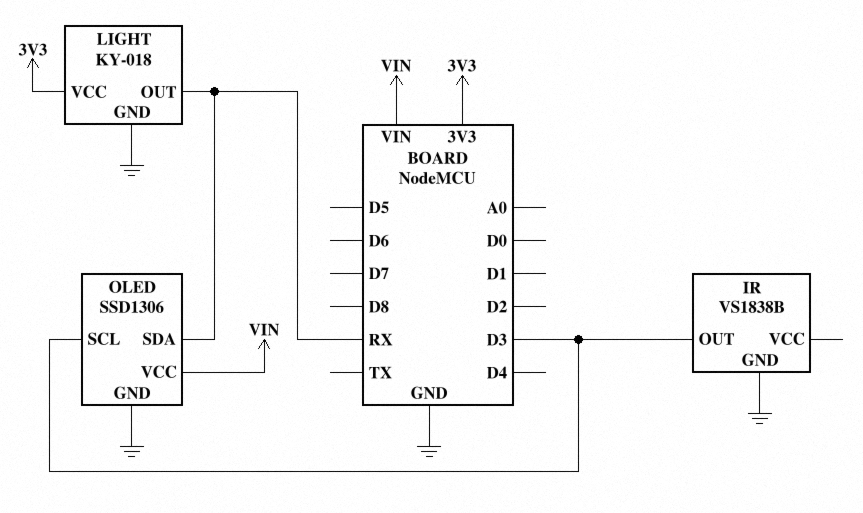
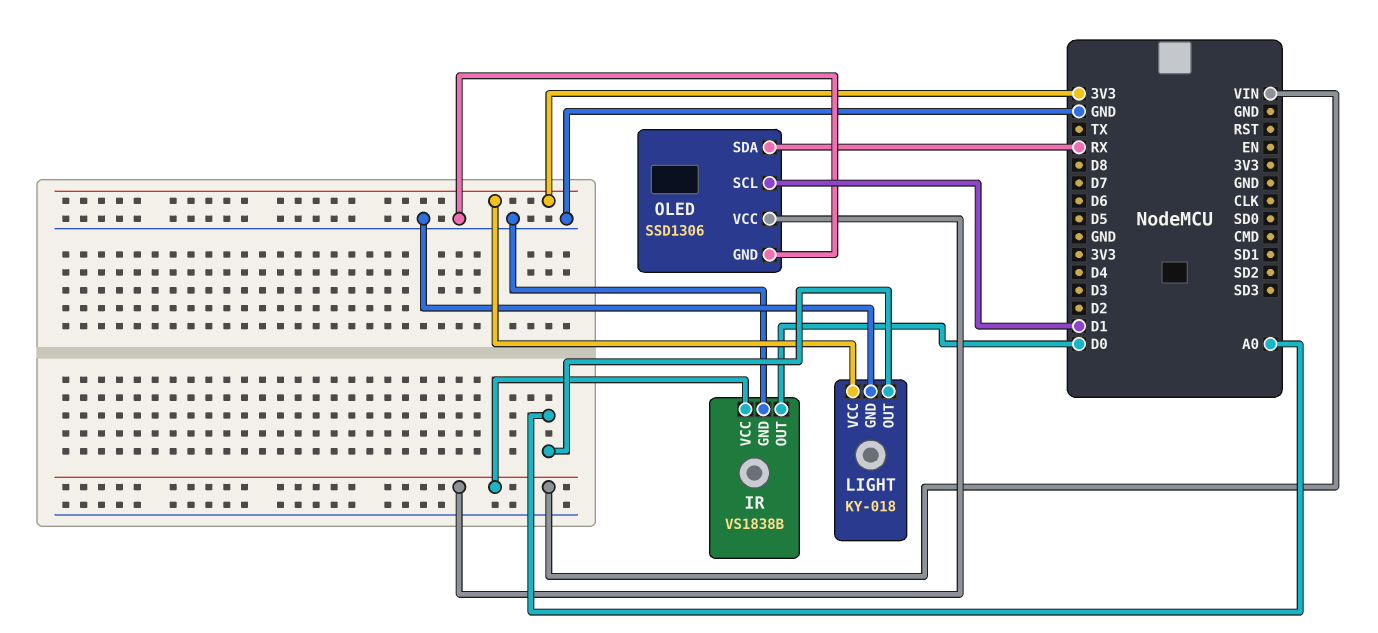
IR pin OUT: D3 -> D0
IR pin VCC: none -> VIN
LIGHT pin OUT: RX -> A0
OLED pin SCL: D3 -> D1

